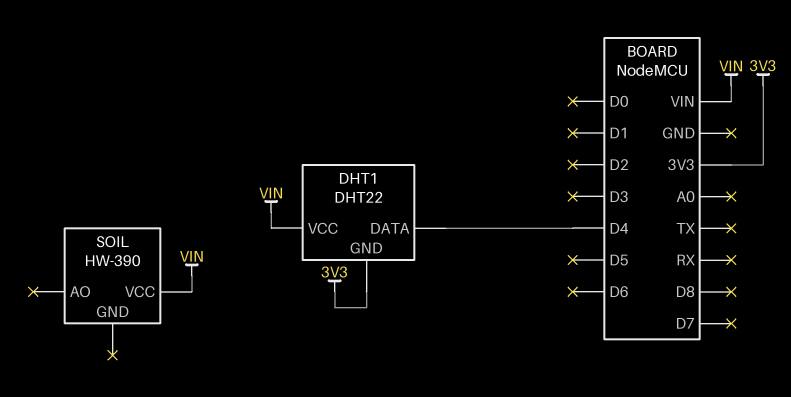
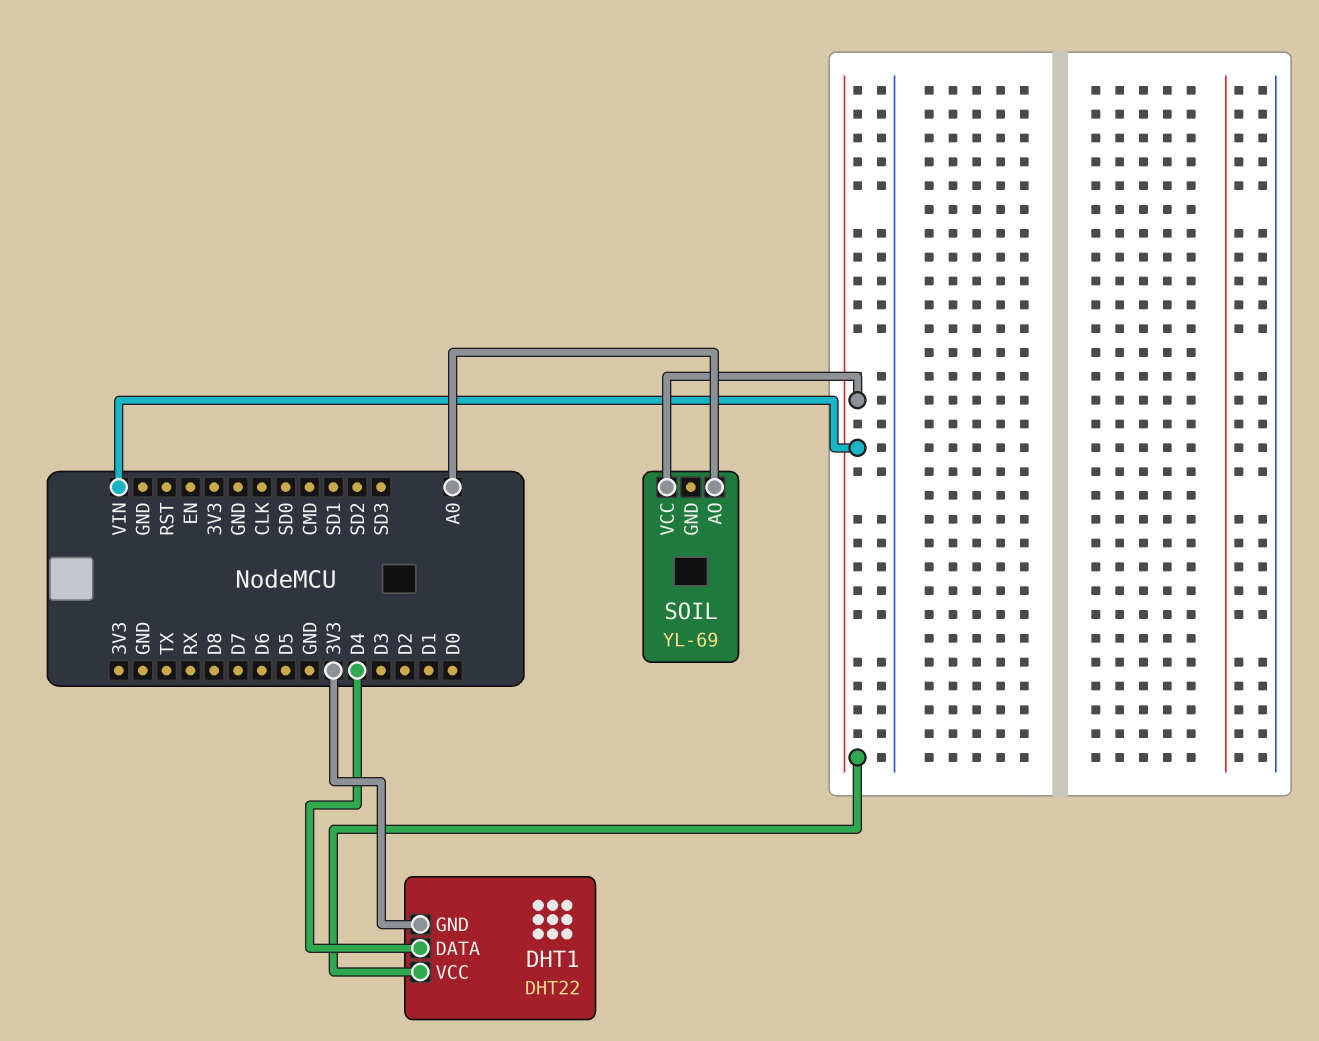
SOIL: HW-390 -> YL-69
SOIL pin AO: none -> A0

